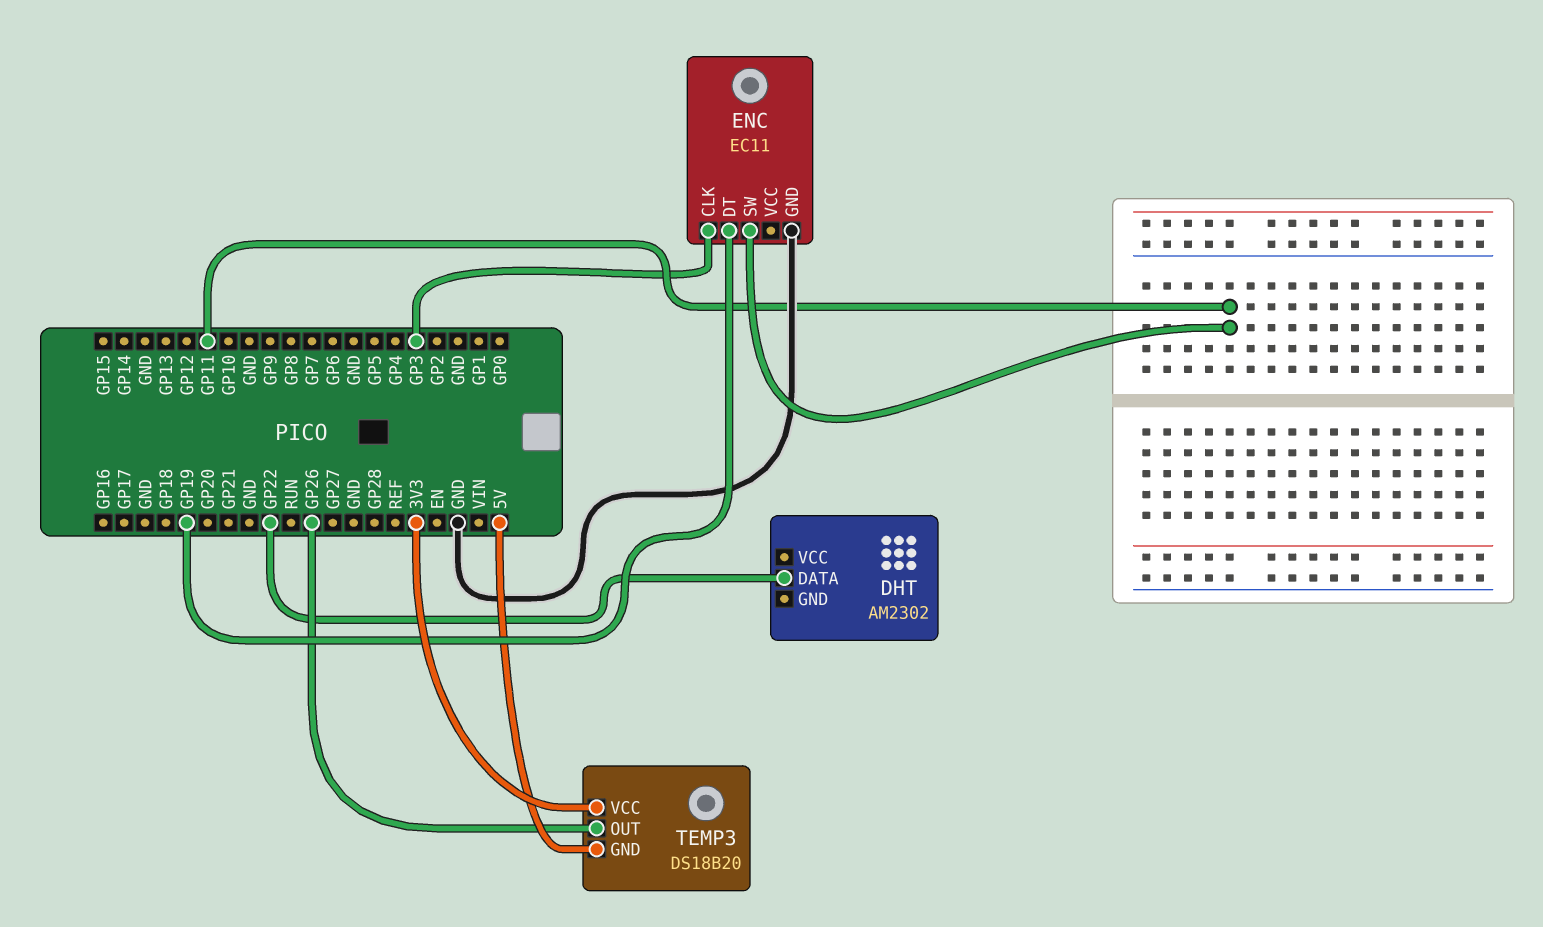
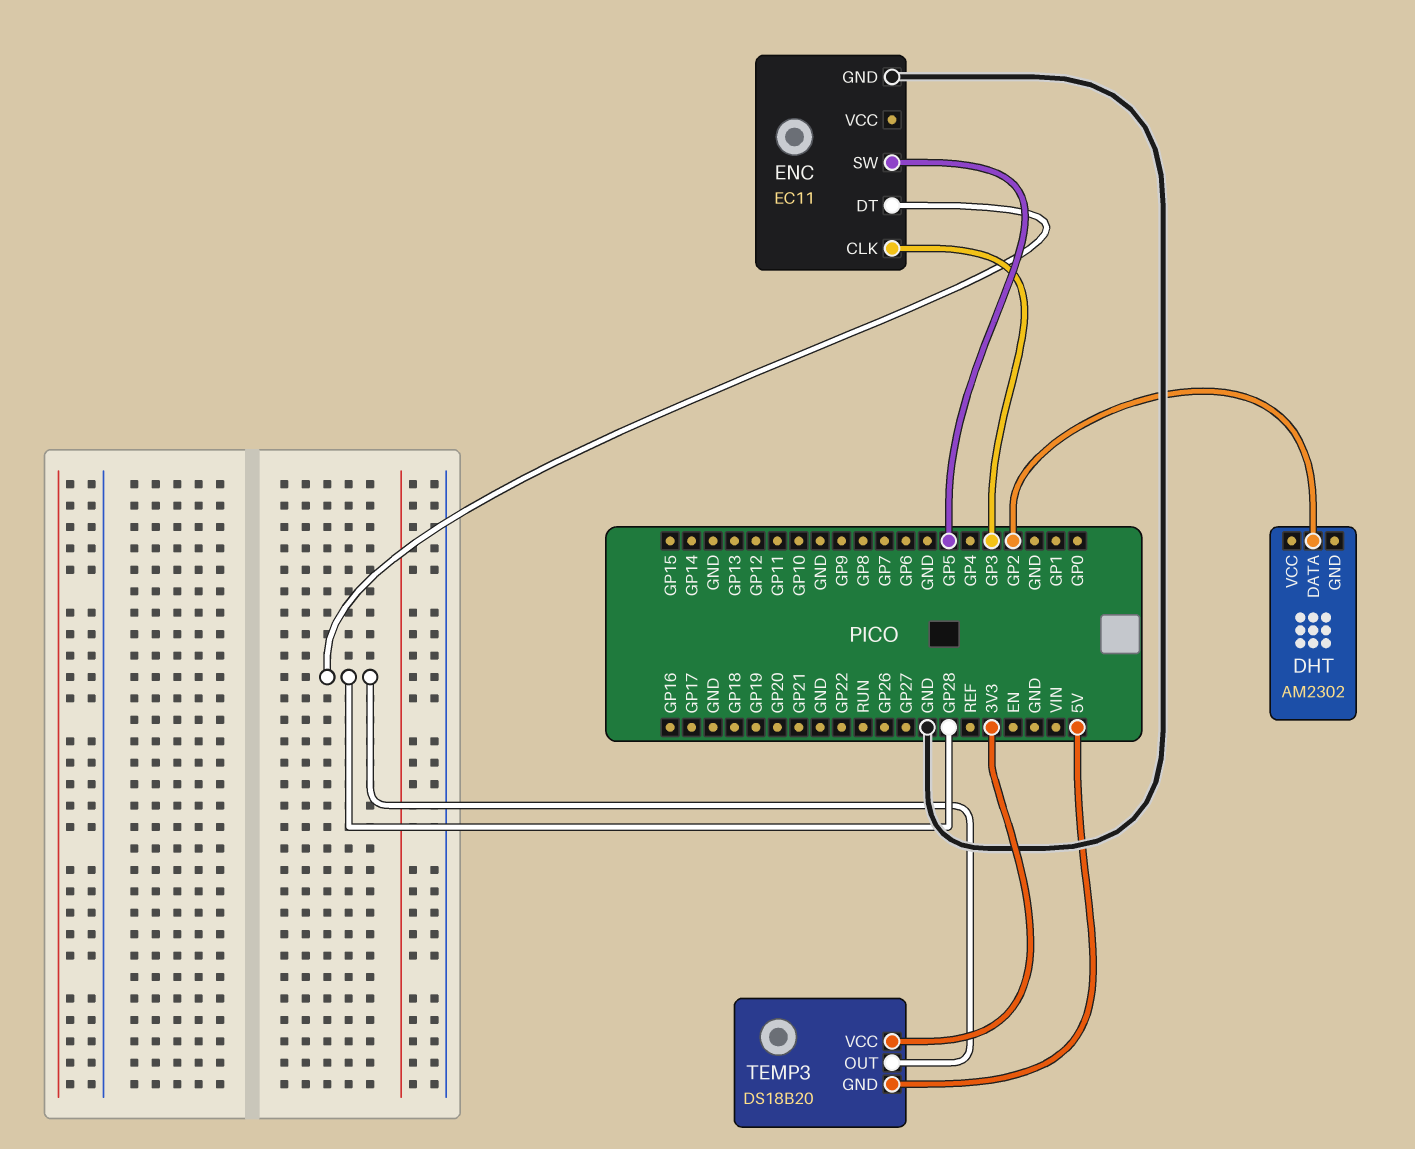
DHT pin DATA: GP22 -> GP2
ENC pin DT: GP19 -> GP28
ENC pin SW: GP11 -> GP5
TEMP3 pin OUT: GP26 -> GP28

